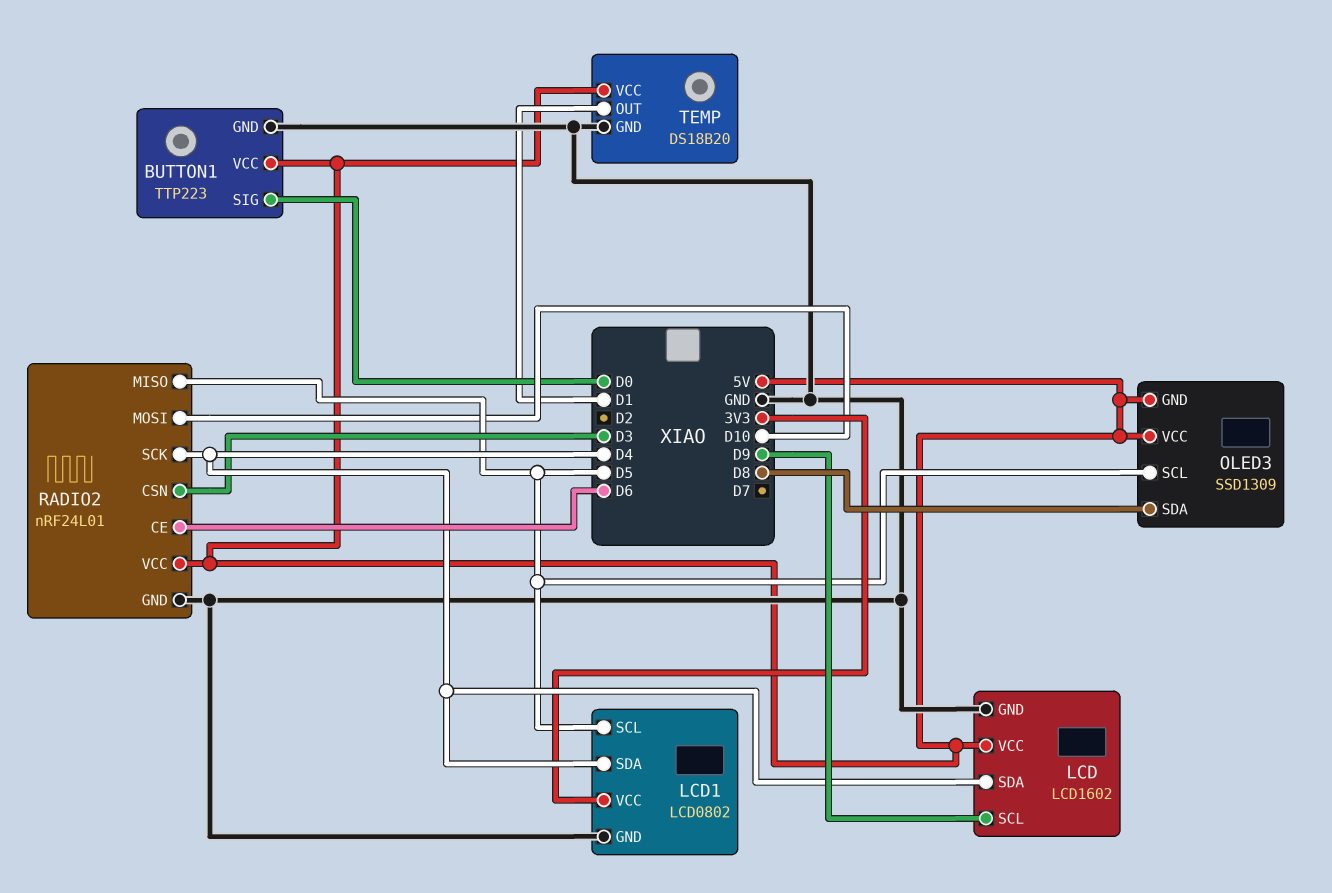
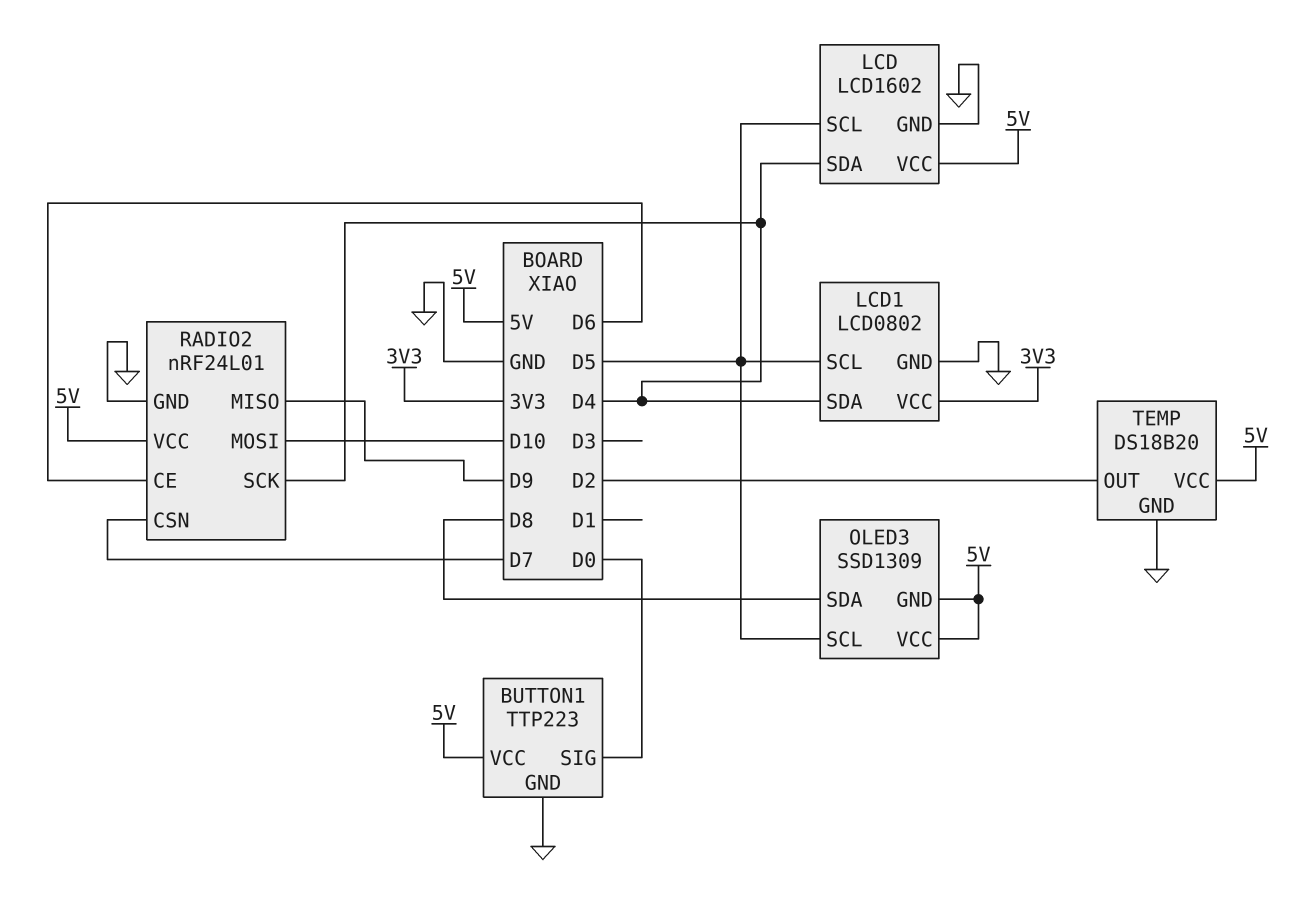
LCD pin SCL: D9 -> D5
RADIO2 pin CSN: D3 -> D7
RADIO2 pin MISO: D5 -> D9
TEMP pin OUT: D1 -> D2

